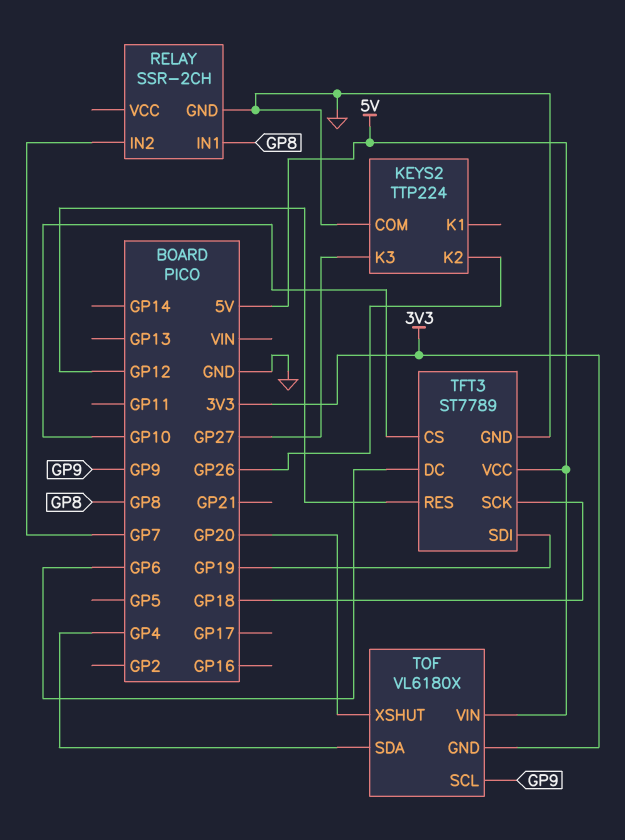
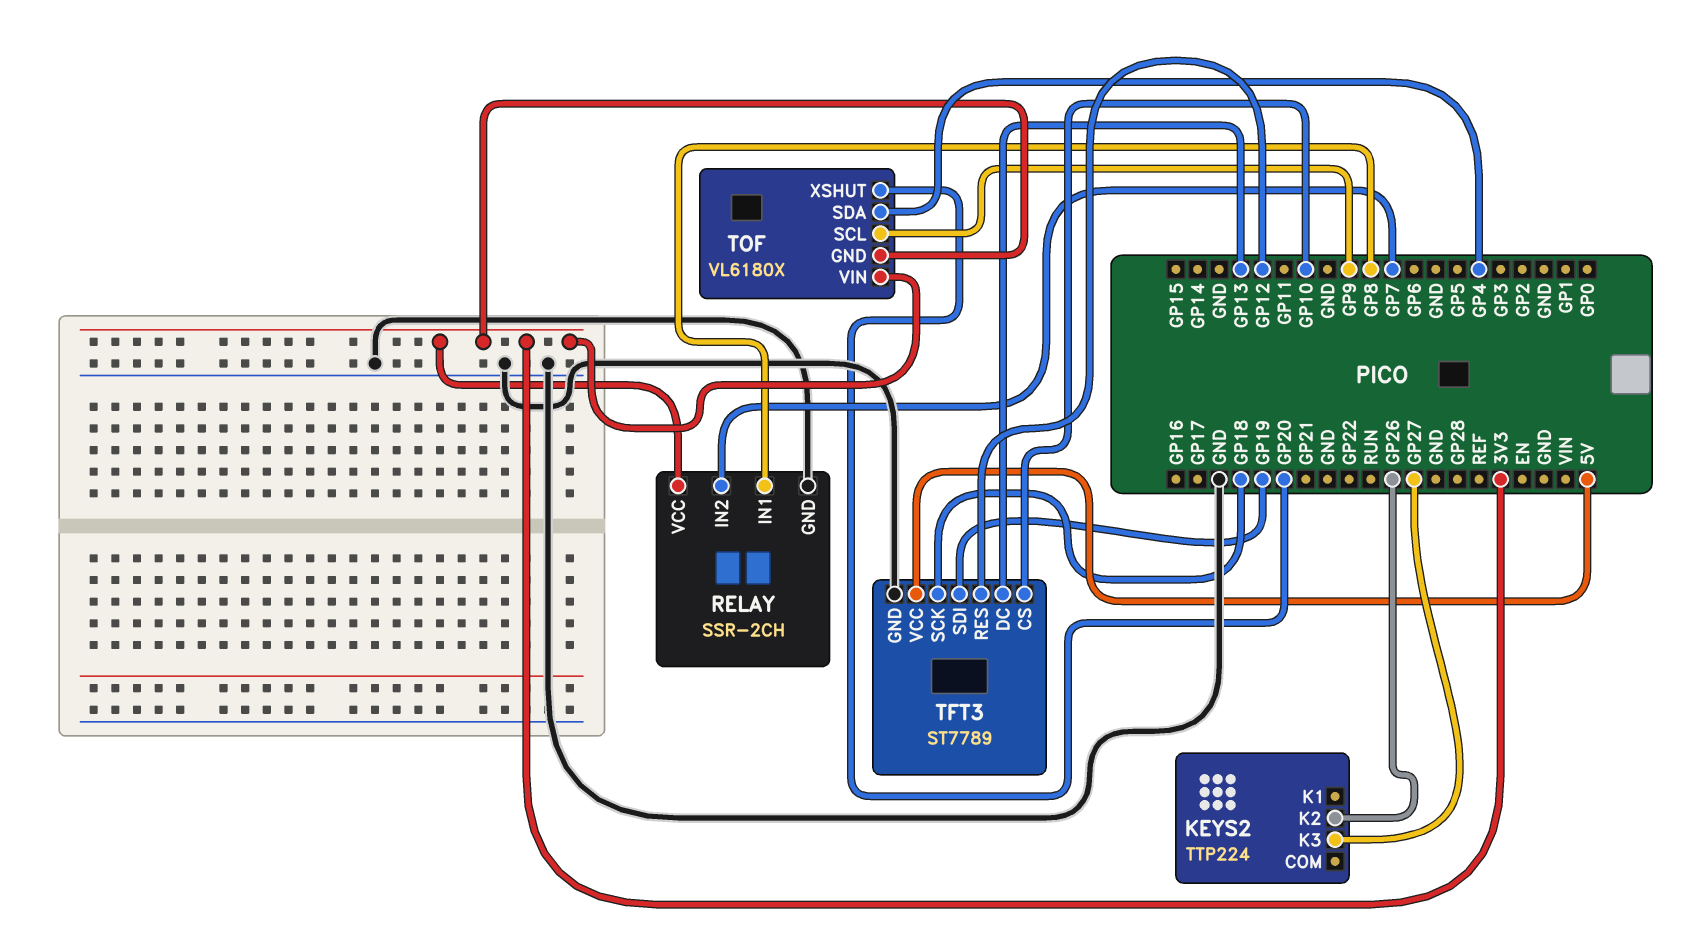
KEYS2 pin COM: GND -> none
RELAY pin VCC: none -> 3V3
TFT3 pin DC: GP6 -> GP13
TOF pin VIN: 5V -> 3V3

